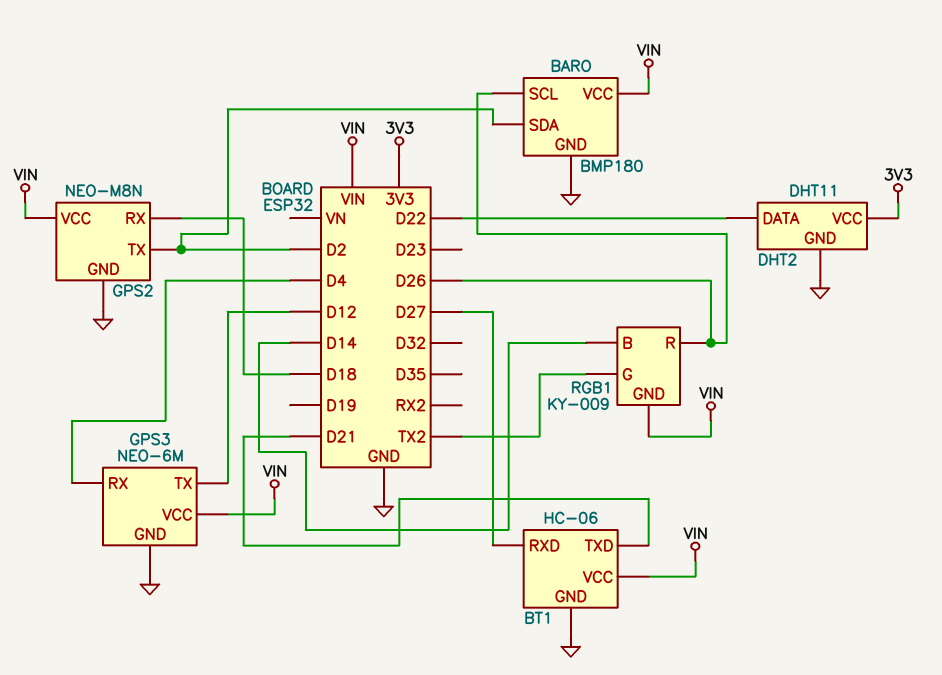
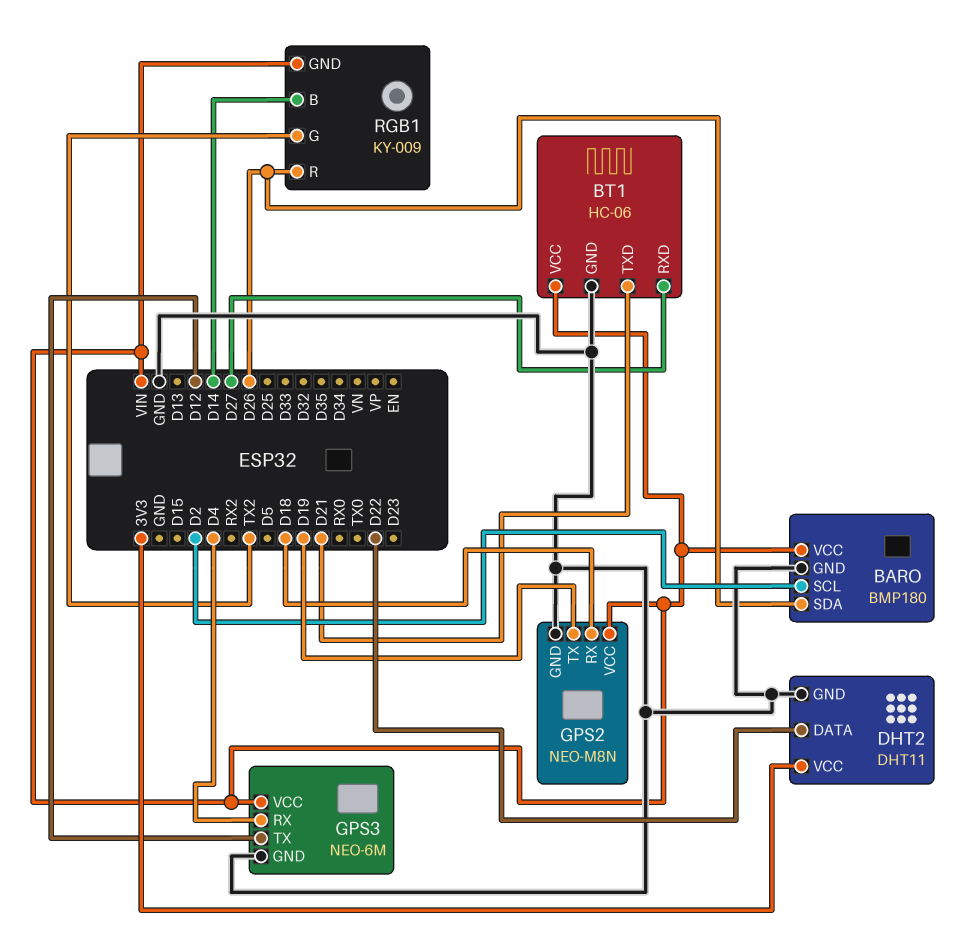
BARO pin SCL: D26 -> D2
BARO pin SDA: D2 -> D26
GPS2 pin TX: D2 -> D19

